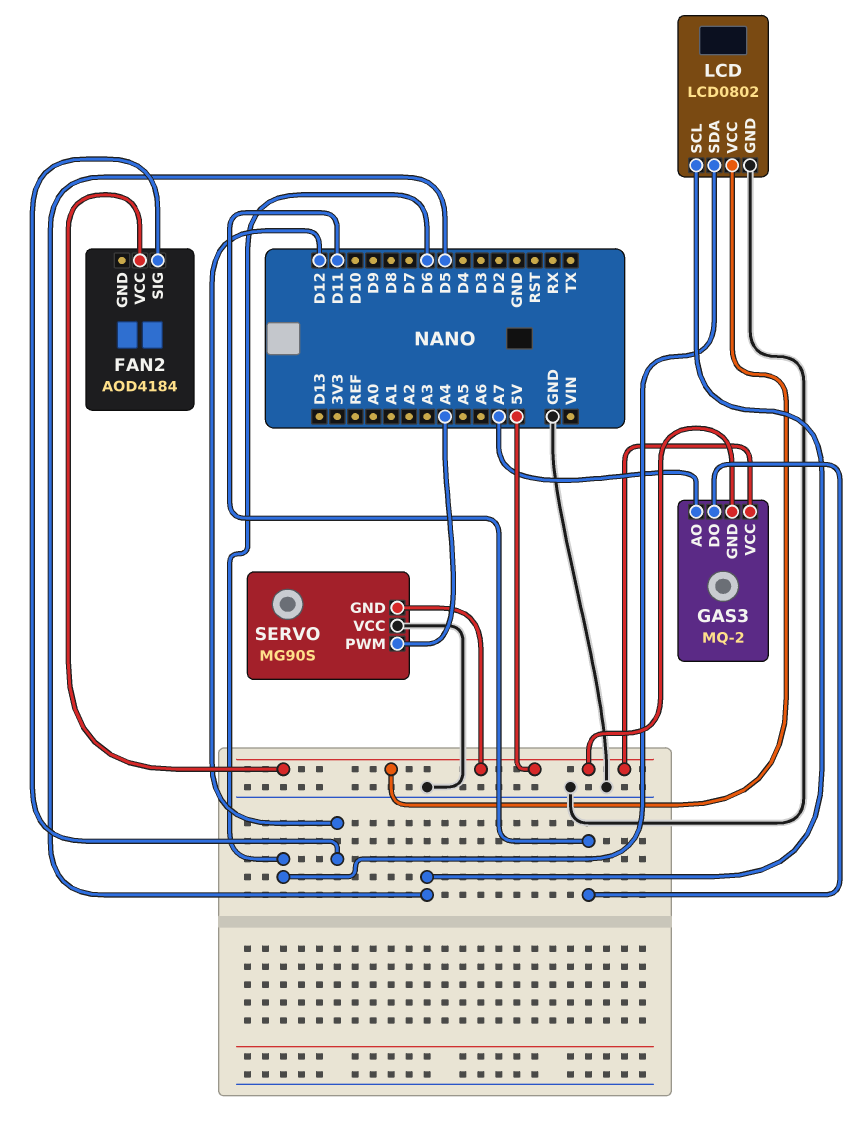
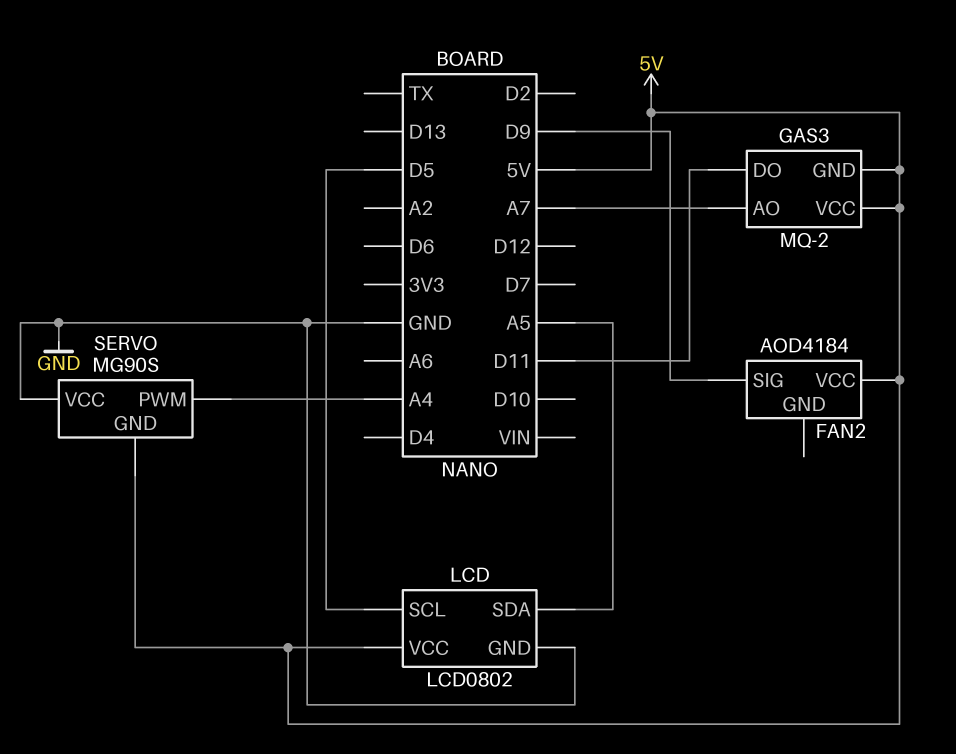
FAN2 pin SIG: D12 -> D9
LCD pin SDA: D6 -> A5

